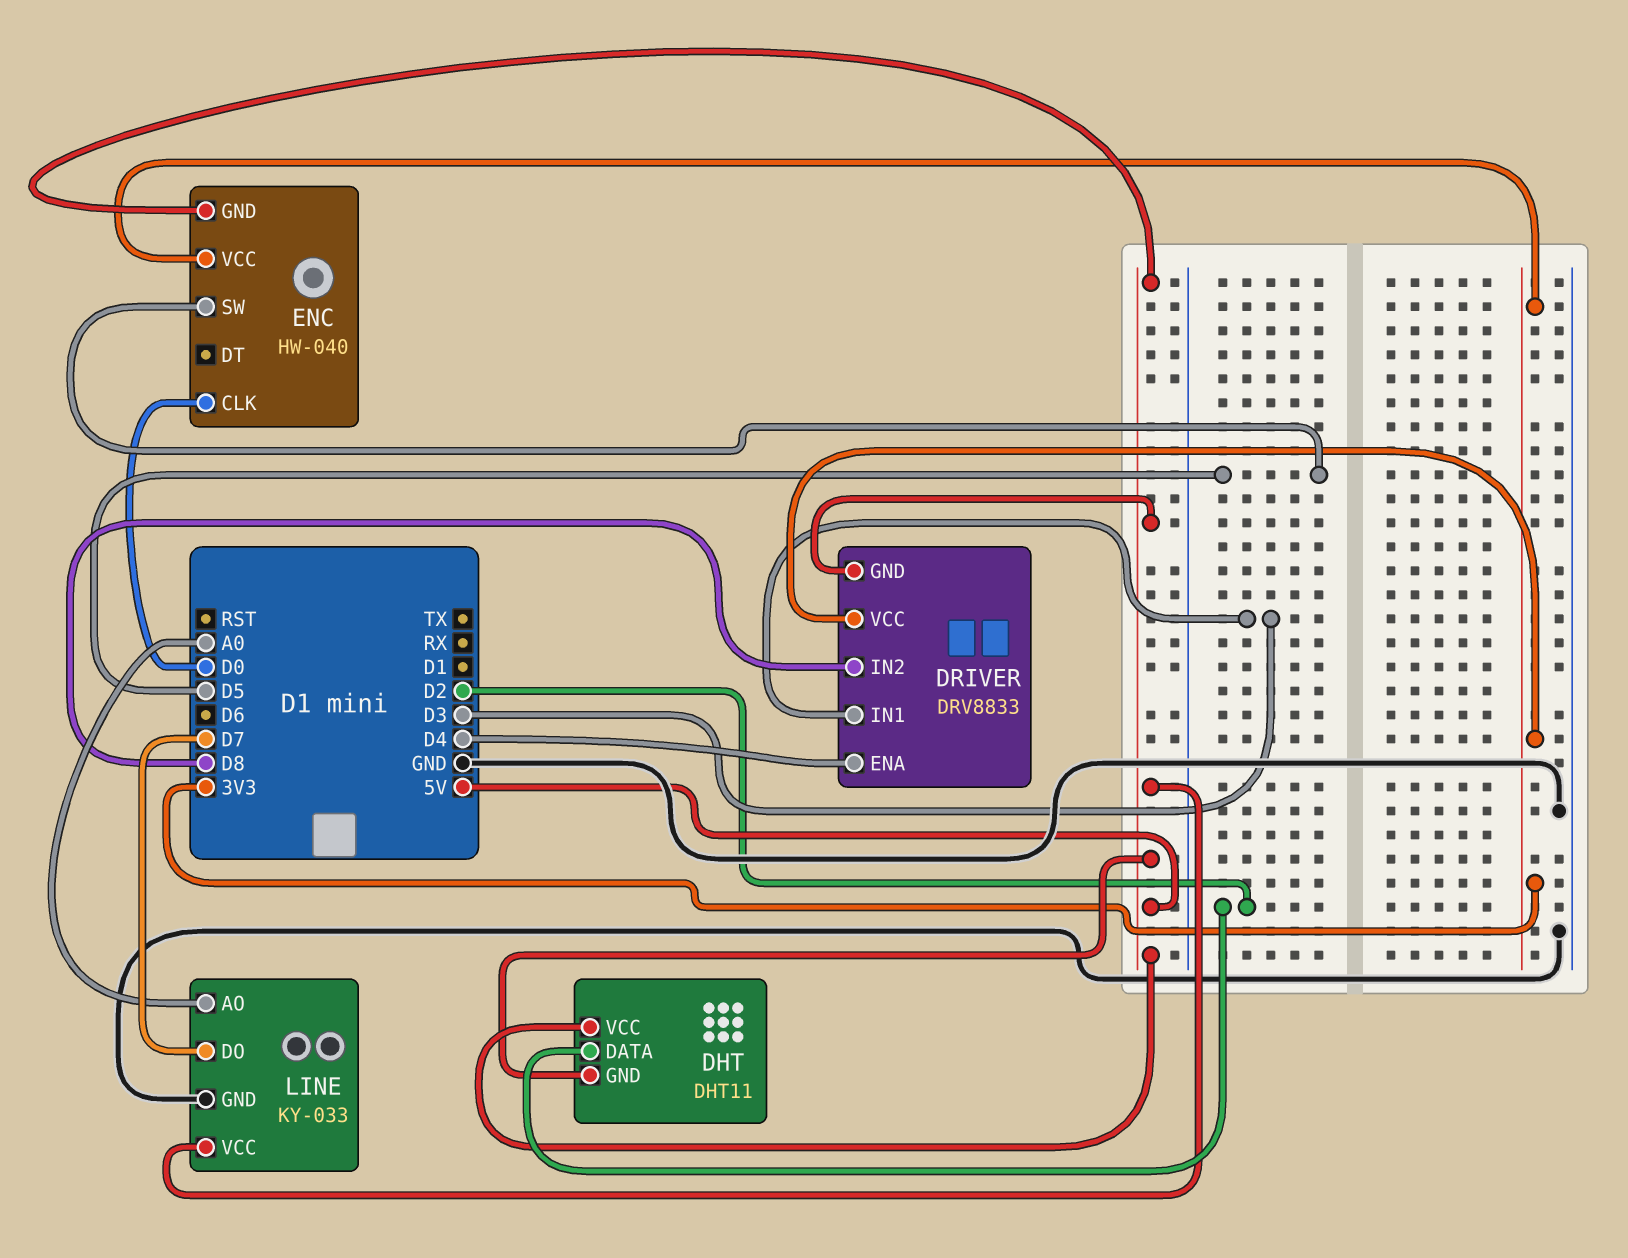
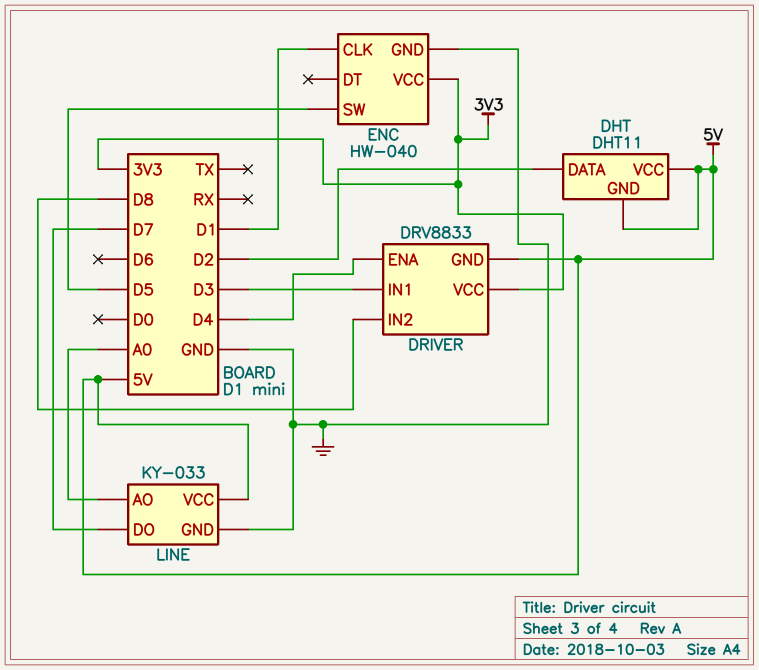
ENC pin CLK: D0 -> D1
ENC pin GND: 5V -> GND

